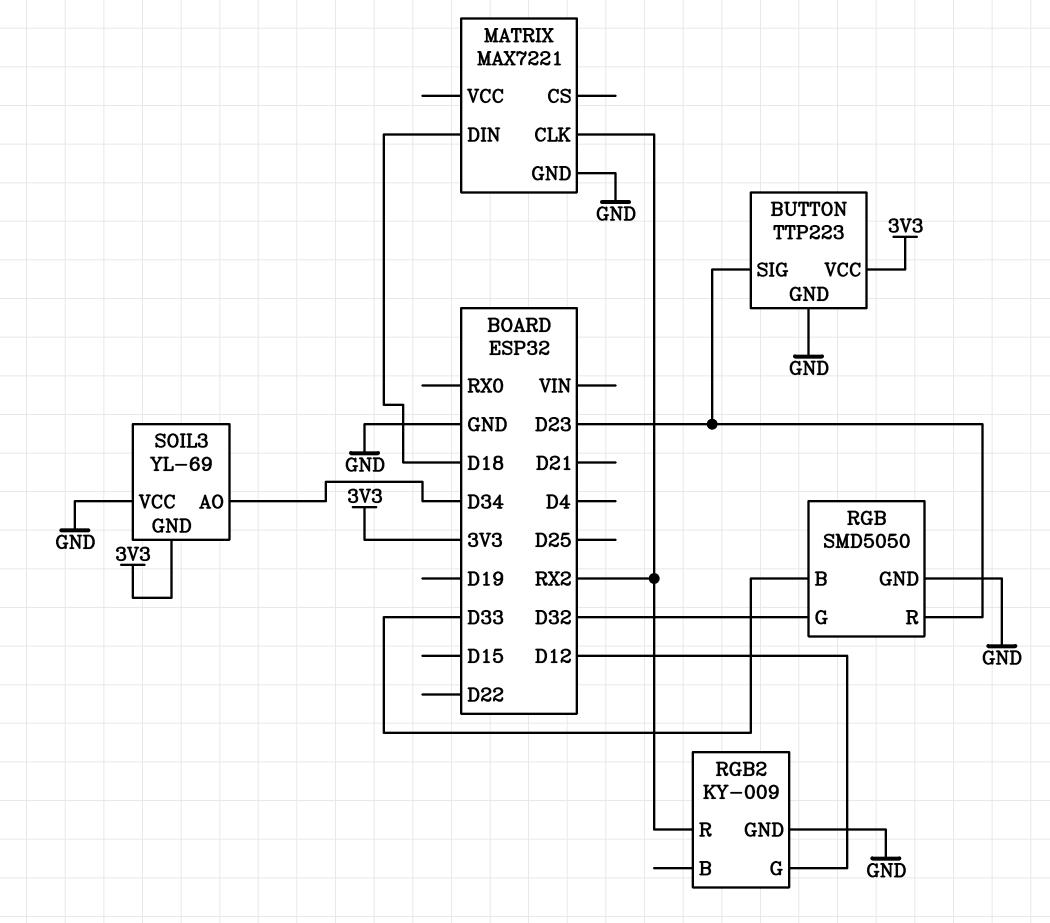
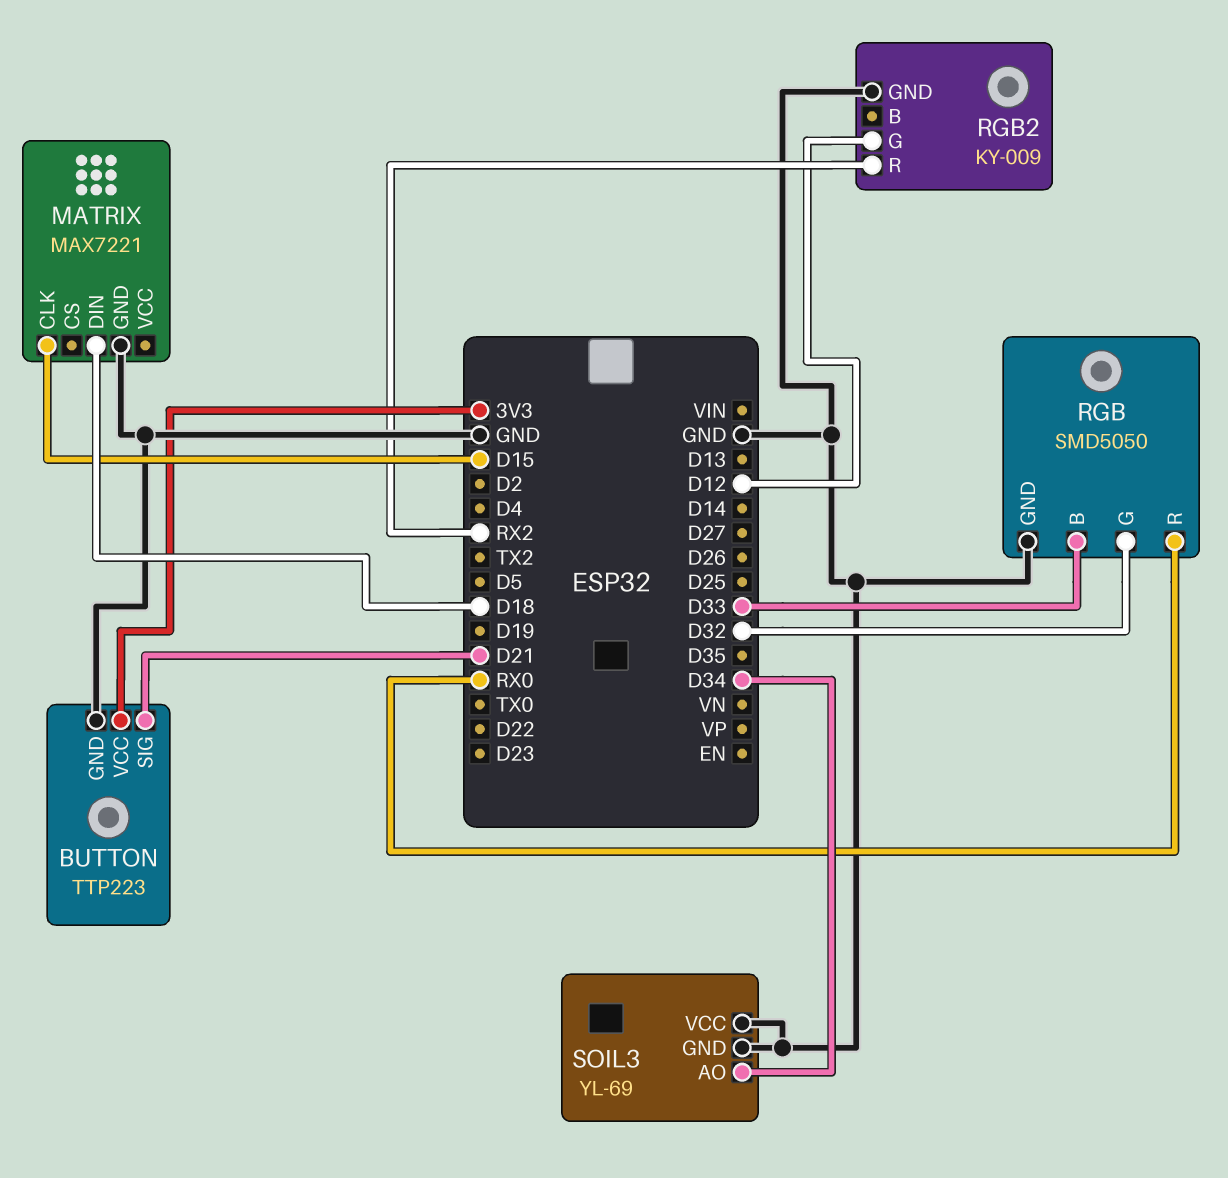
BUTTON pin SIG: D23 -> D21
MATRIX pin CLK: RX2 -> D15
RGB pin R: D23 -> RX0
SOIL3 pin GND: 3V3 -> GND

